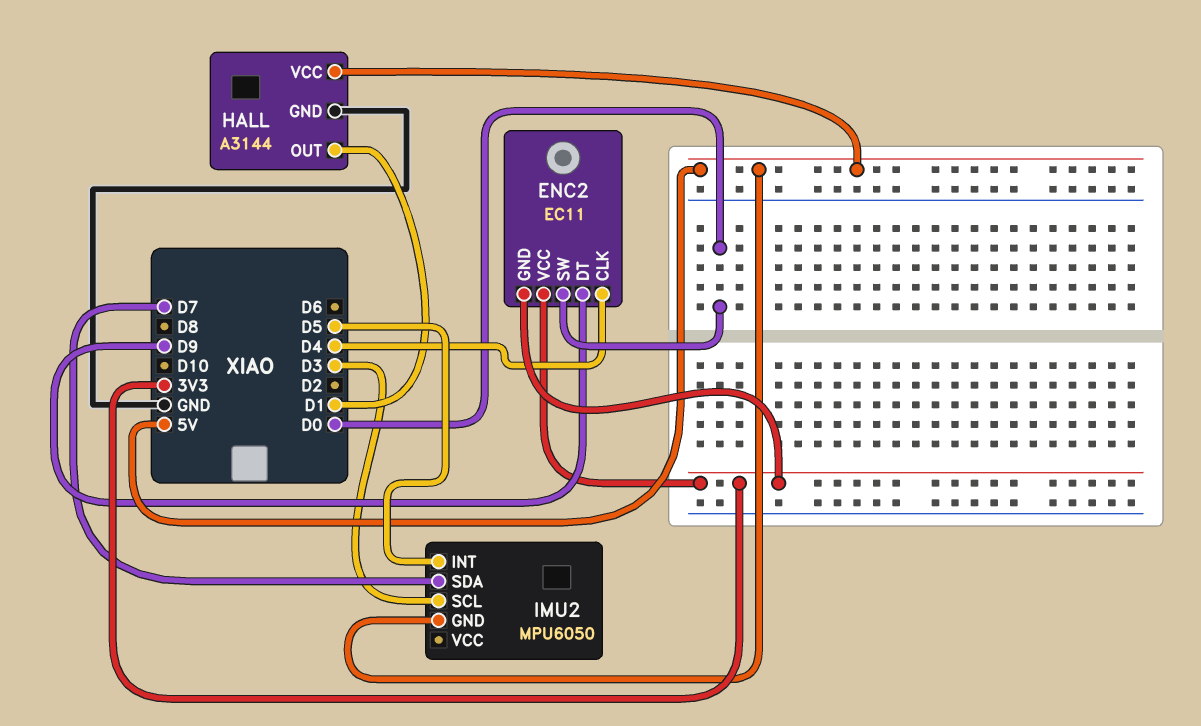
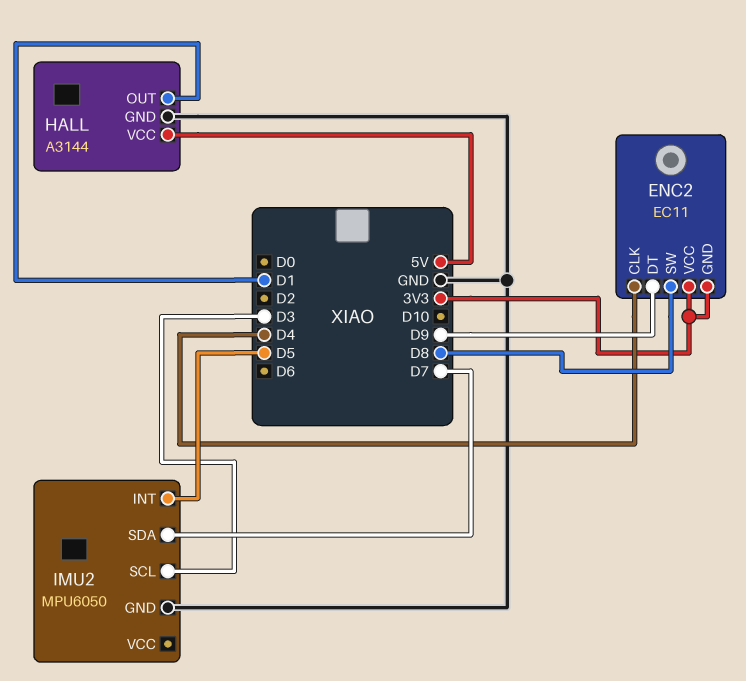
ENC2 pin SW: D0 -> D8
IMU2 pin GND: 5V -> GND

